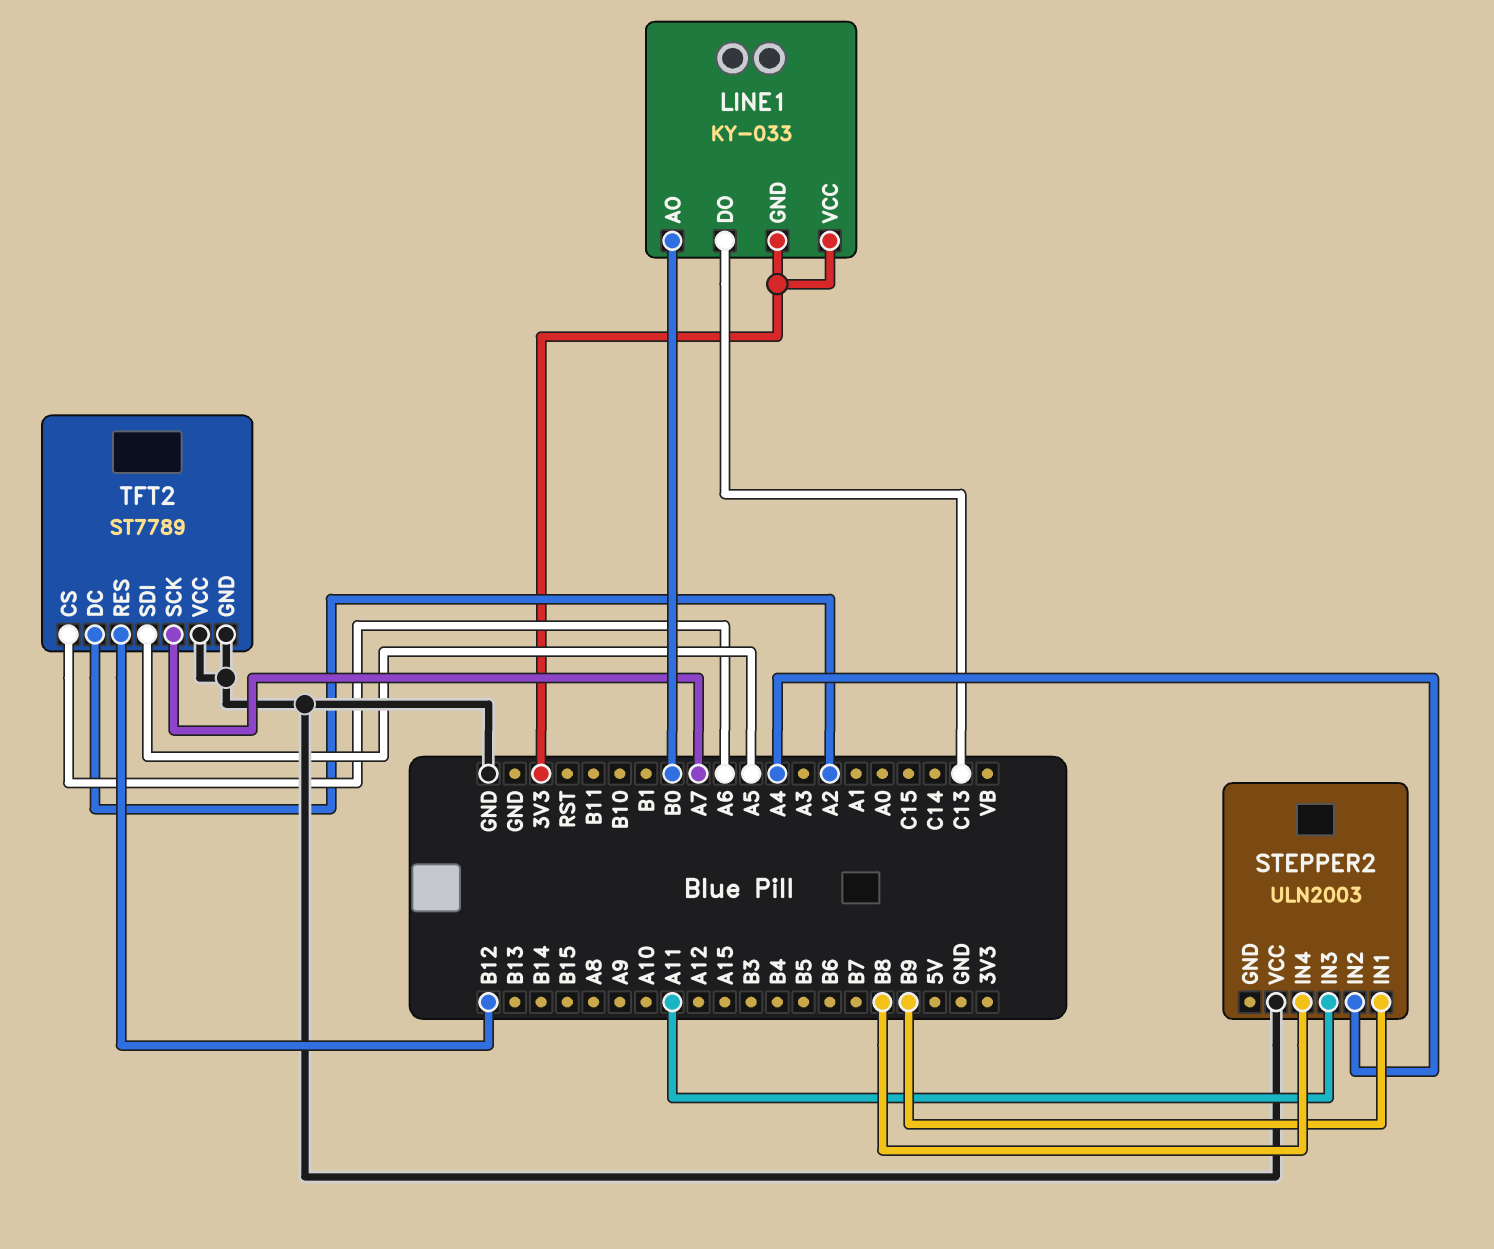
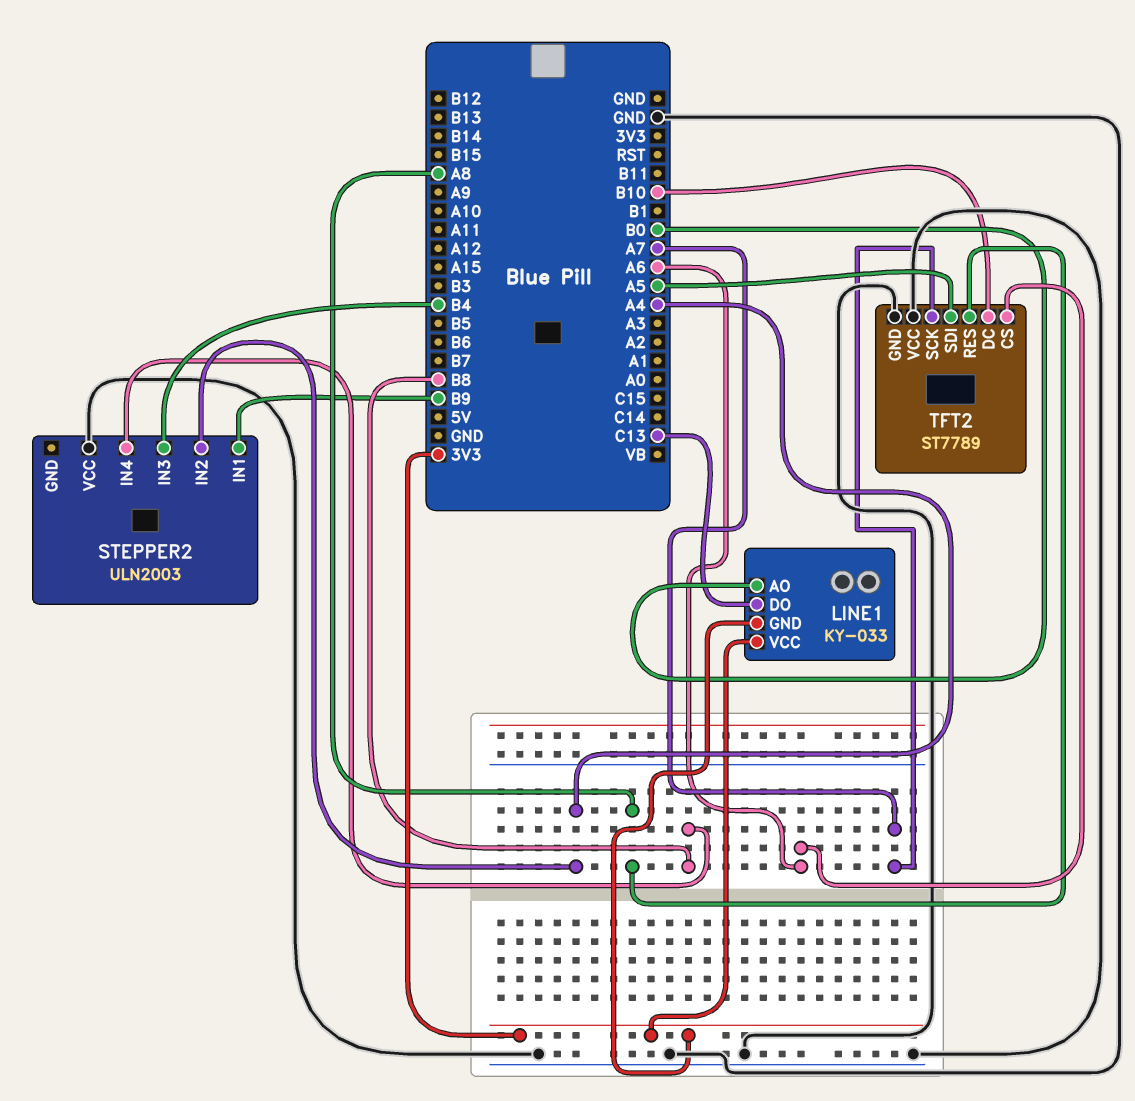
STEPPER2 pin IN3: A11 -> B4
TFT2 pin DC: A2 -> B10
TFT2 pin RES: B12 -> A8

